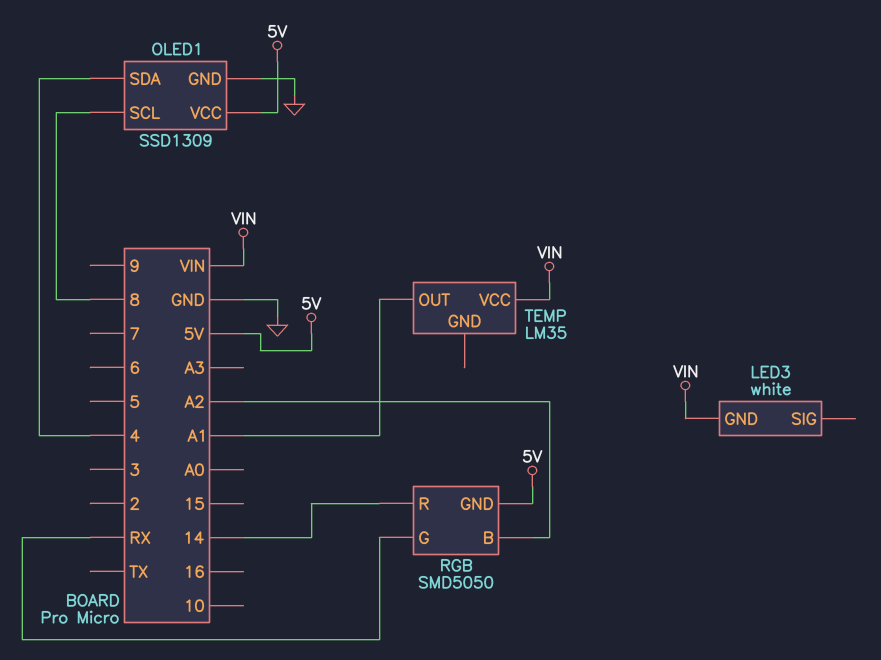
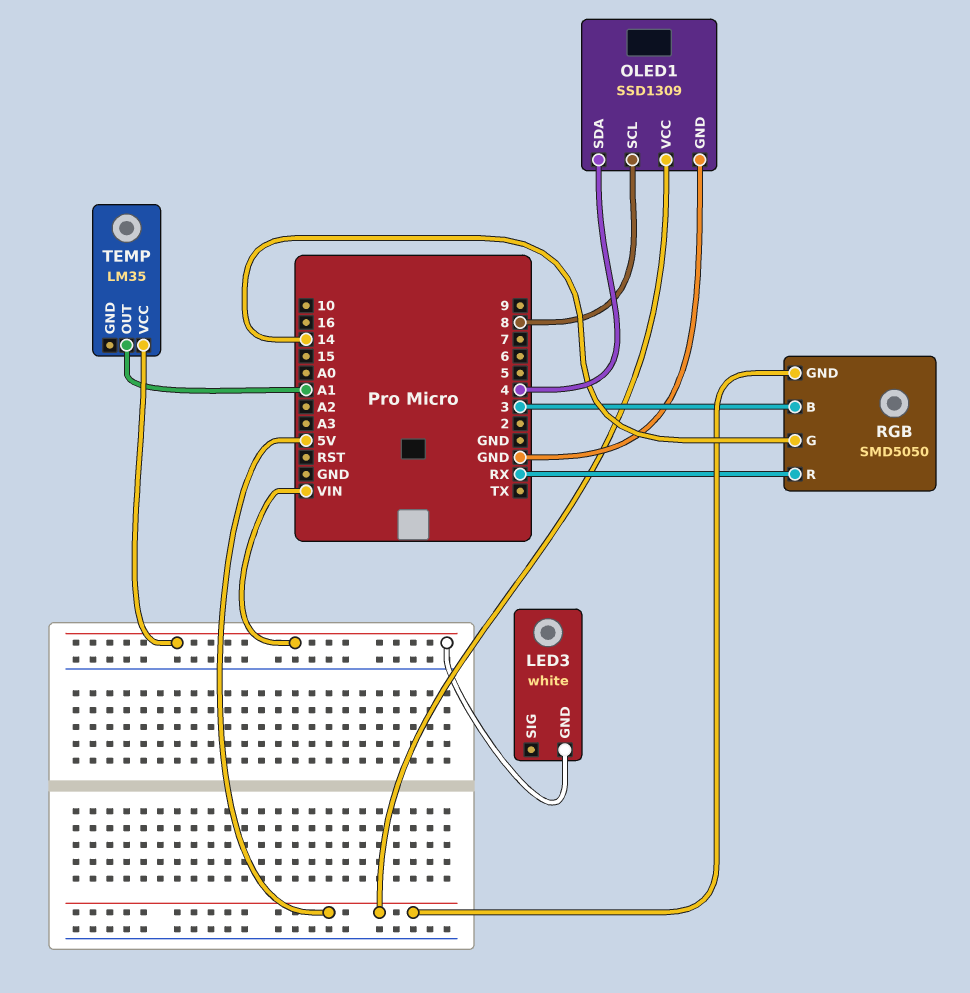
RGB pin B: A2 -> 3
RGB pin G: RX -> 14
RGB pin R: 14 -> RX

